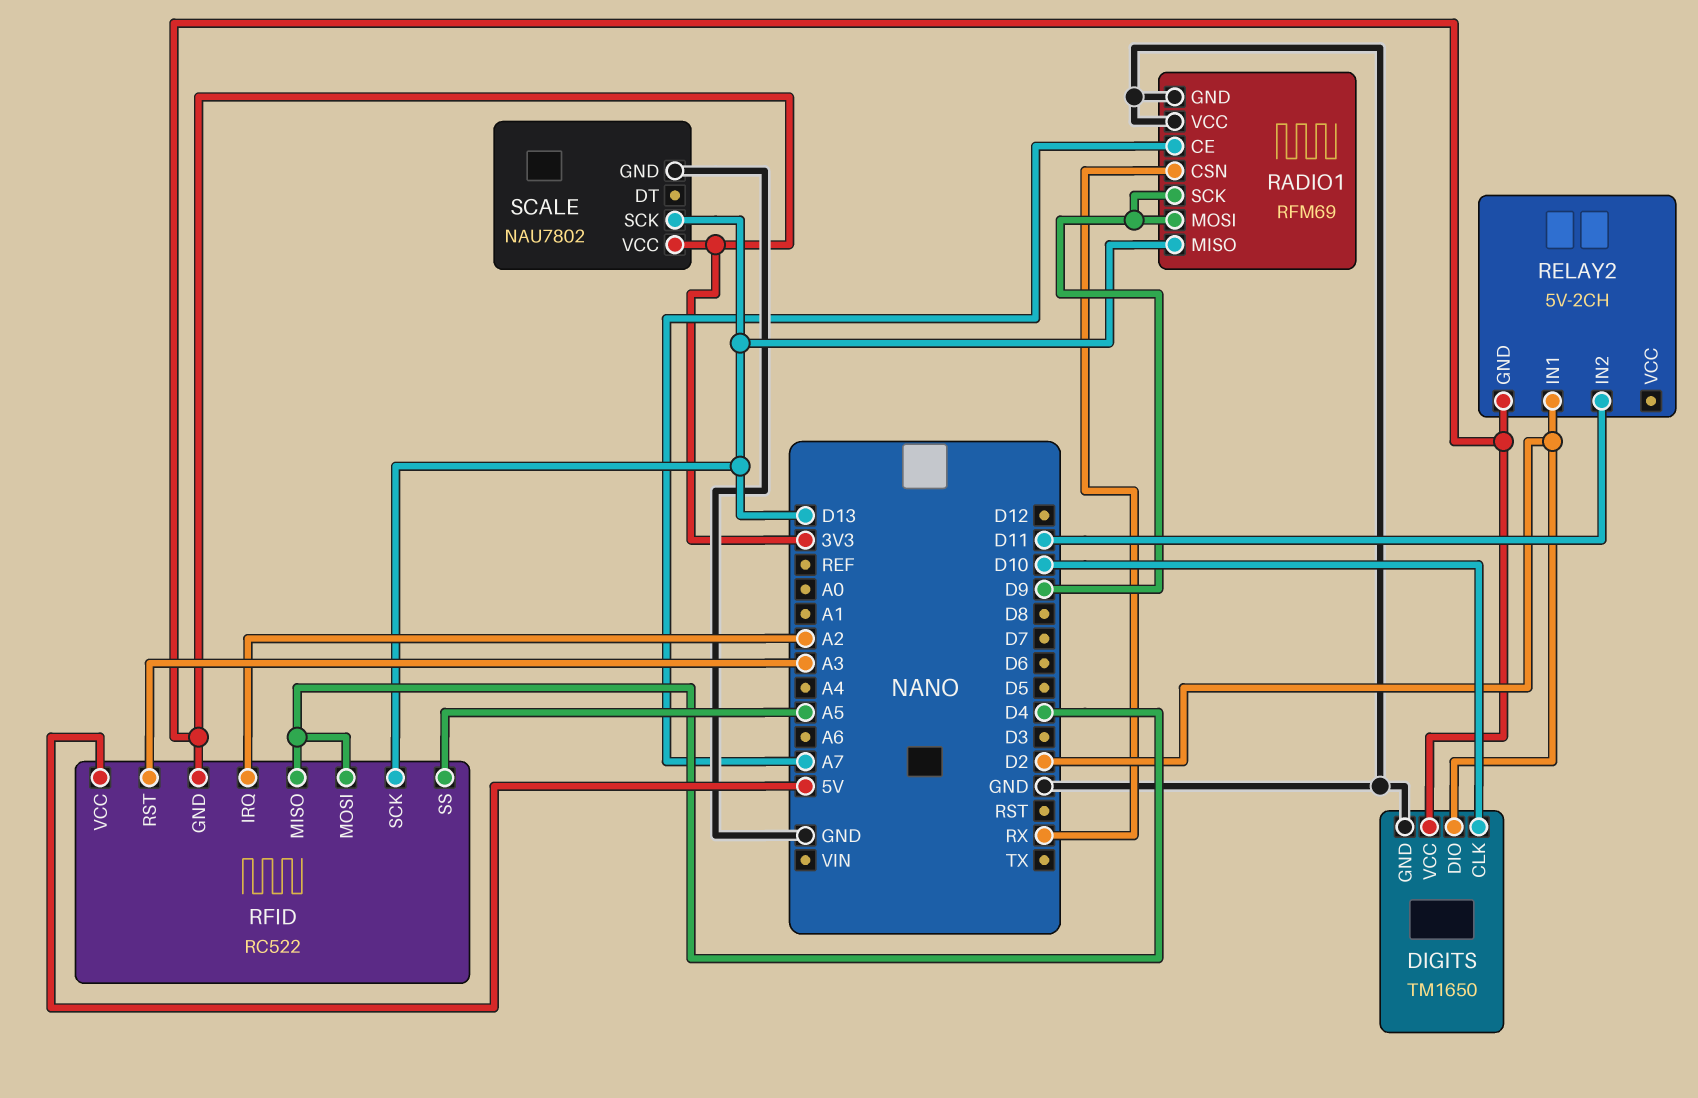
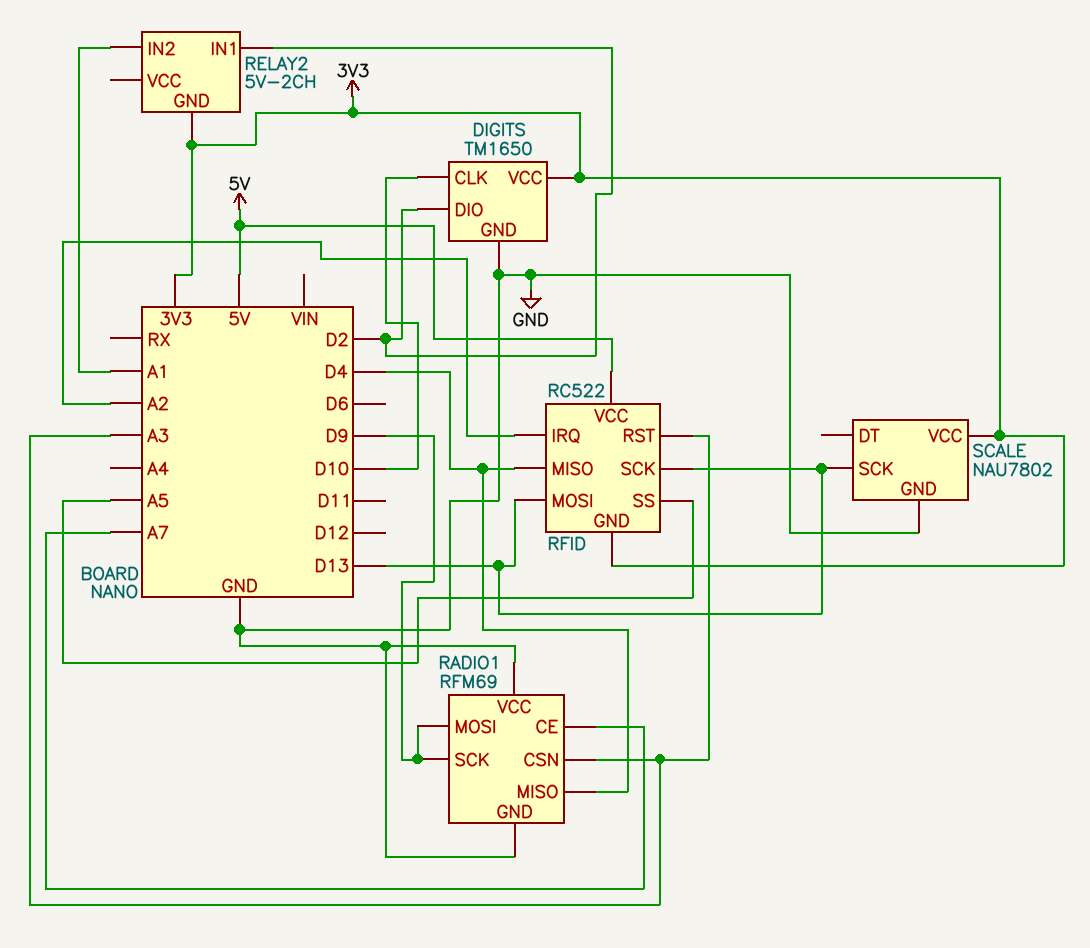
RADIO1 pin CSN: RX -> A3
RADIO1 pin MISO: D13 -> D4
RELAY2 pin IN2: D11 -> A1
RFID pin MOSI: D4 -> D13

